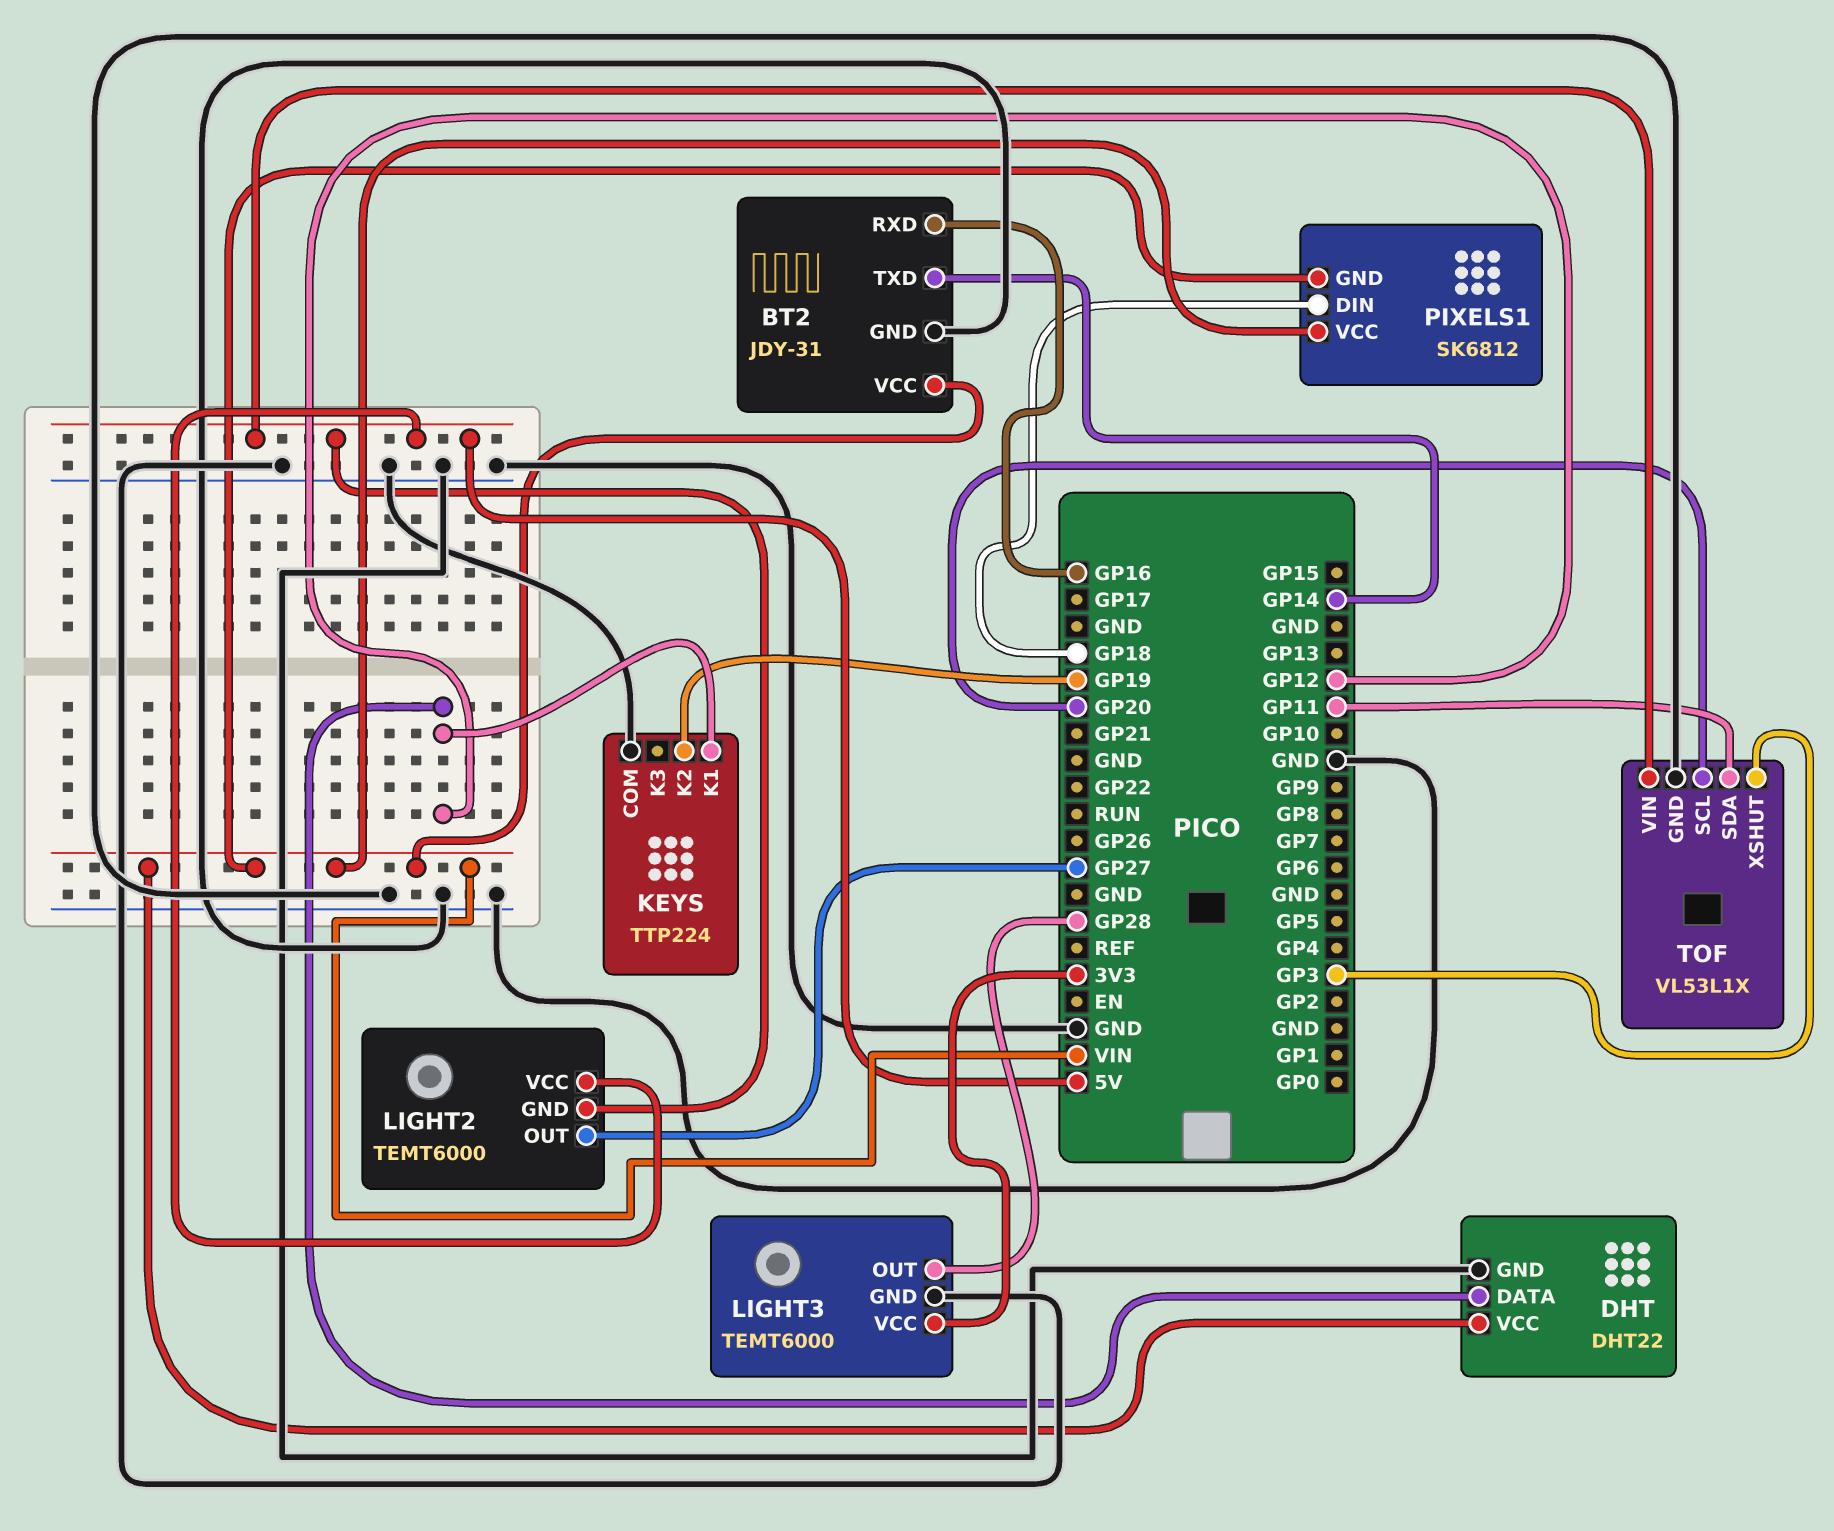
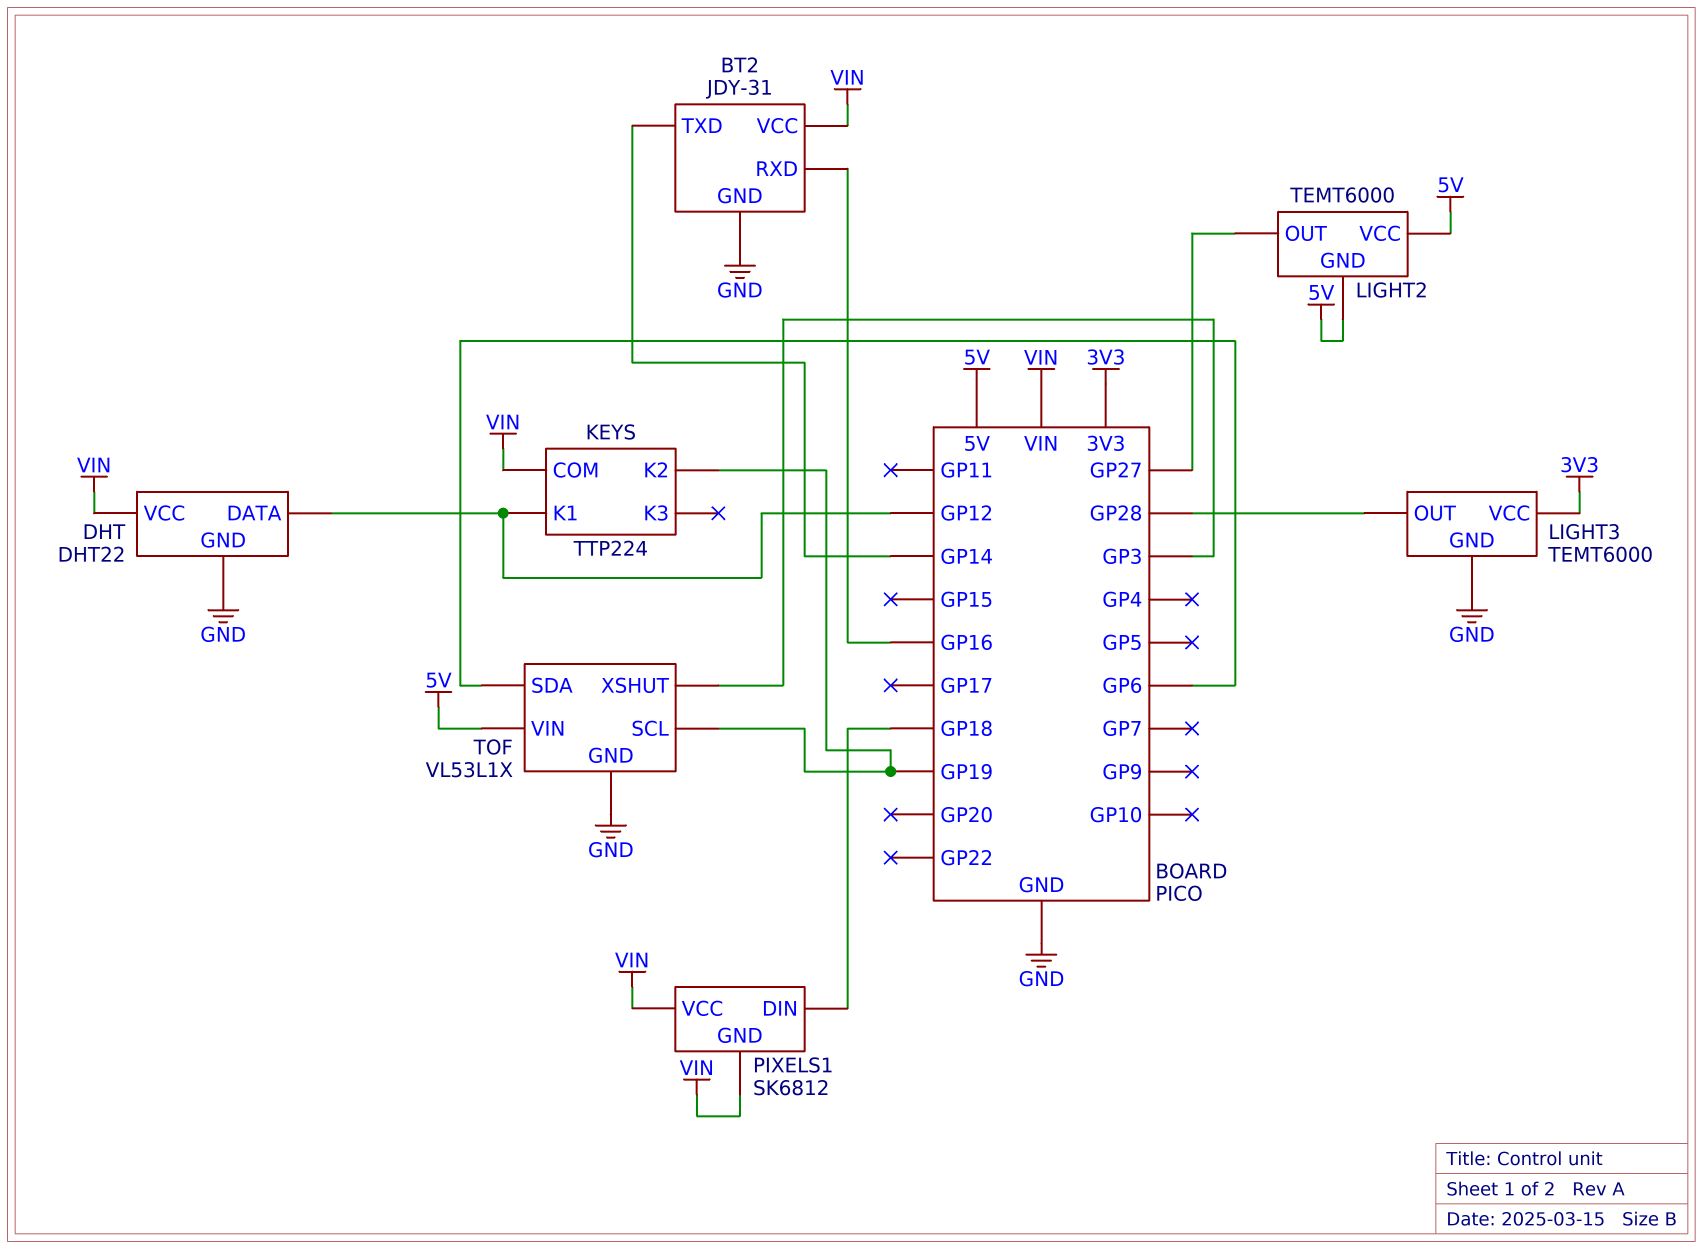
KEYS pin COM: GND -> VIN
TOF pin SCL: GP20 -> GP19
TOF pin SDA: GP11 -> GP6

